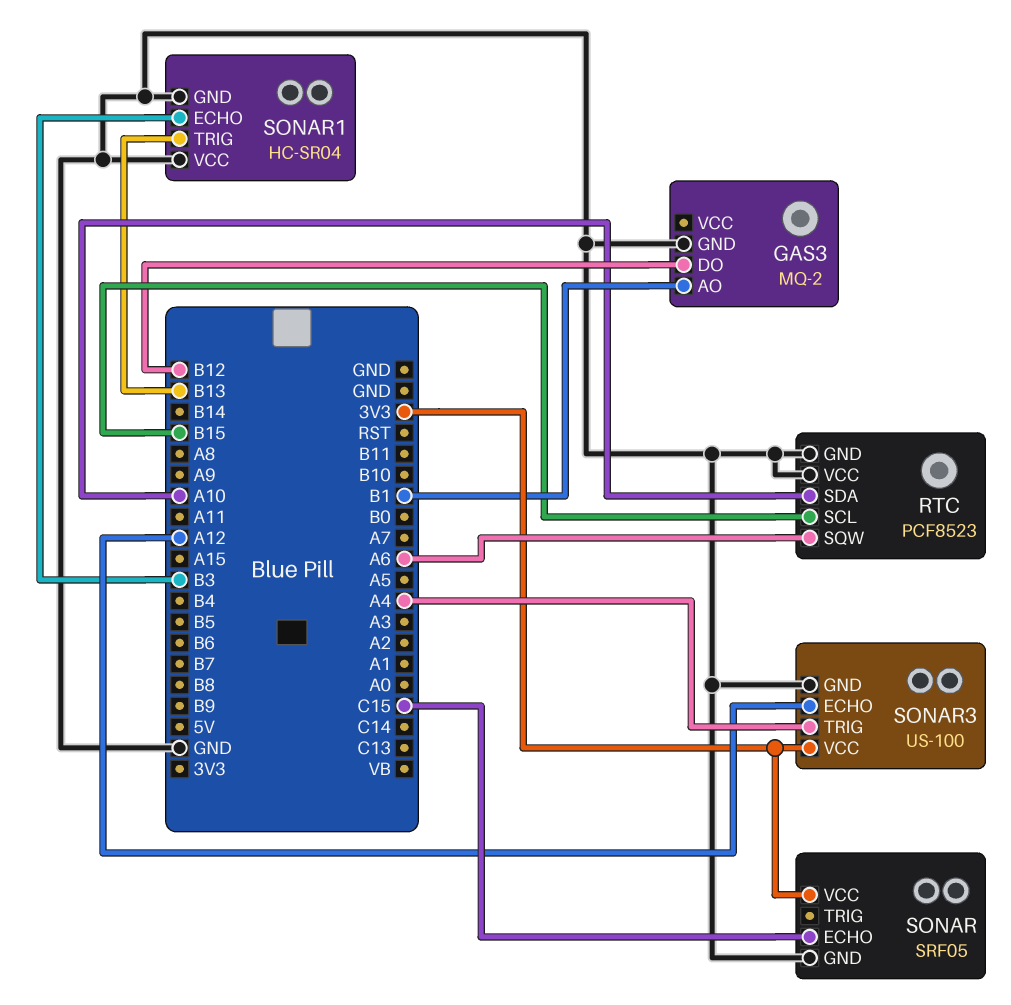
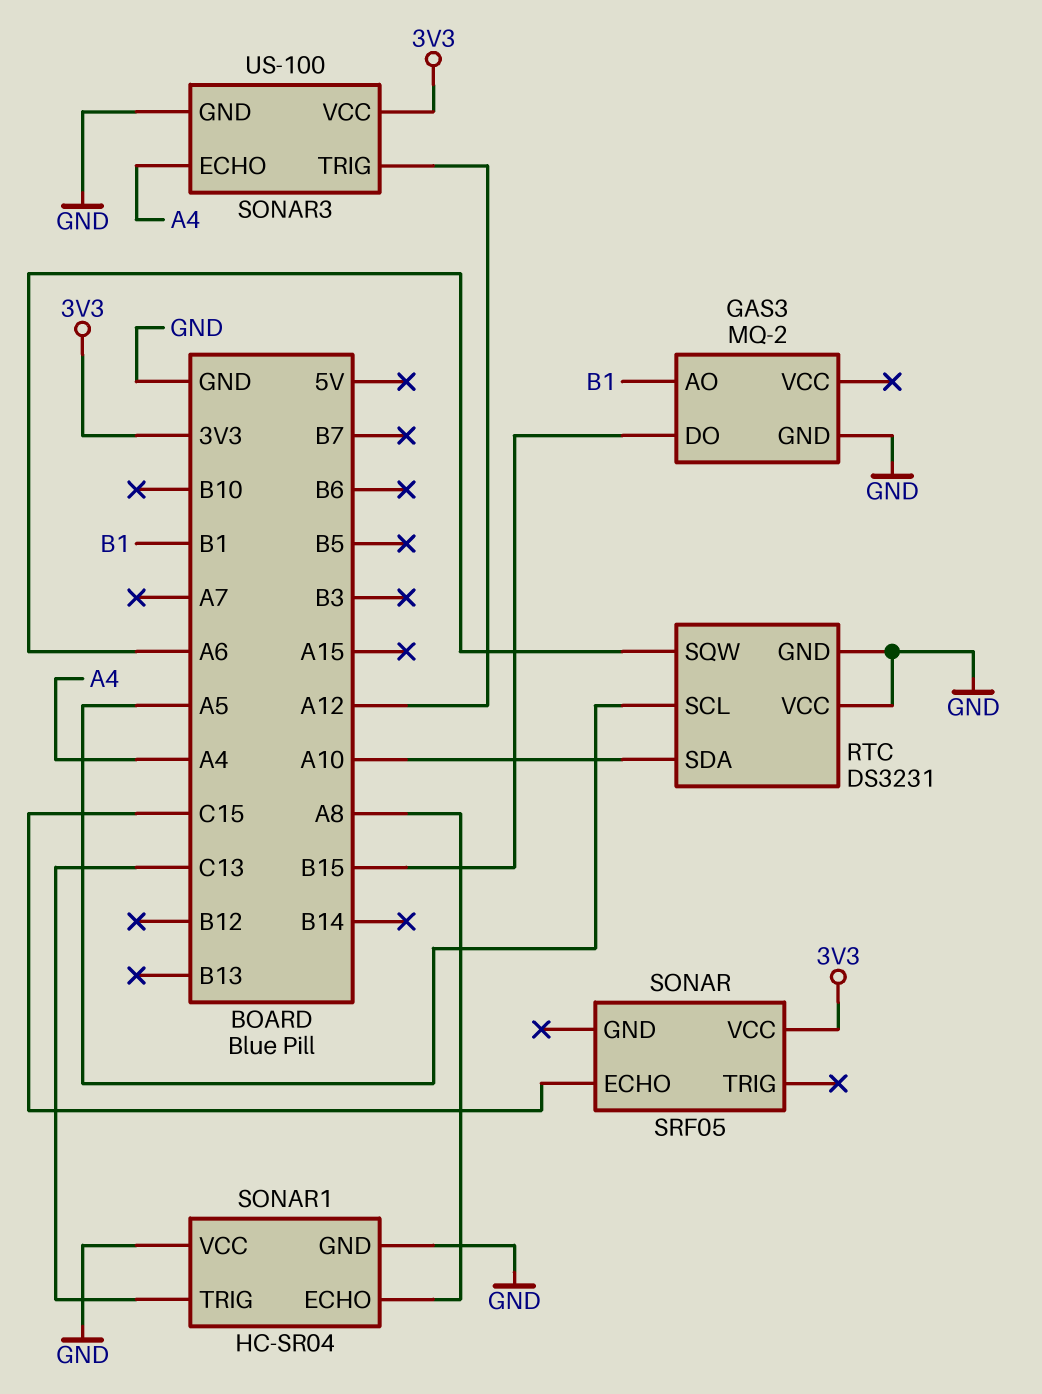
GAS3 pin DO: B12 -> B15
RTC: PCF8523 -> DS3231
RTC pin SCL: B15 -> A5
SONAR pin GND: GND -> none
SONAR1 pin ECHO: B3 -> A8
SONAR1 pin TRIG: B13 -> C13
SONAR3 pin ECHO: A12 -> A4
SONAR3 pin TRIG: A4 -> A12

